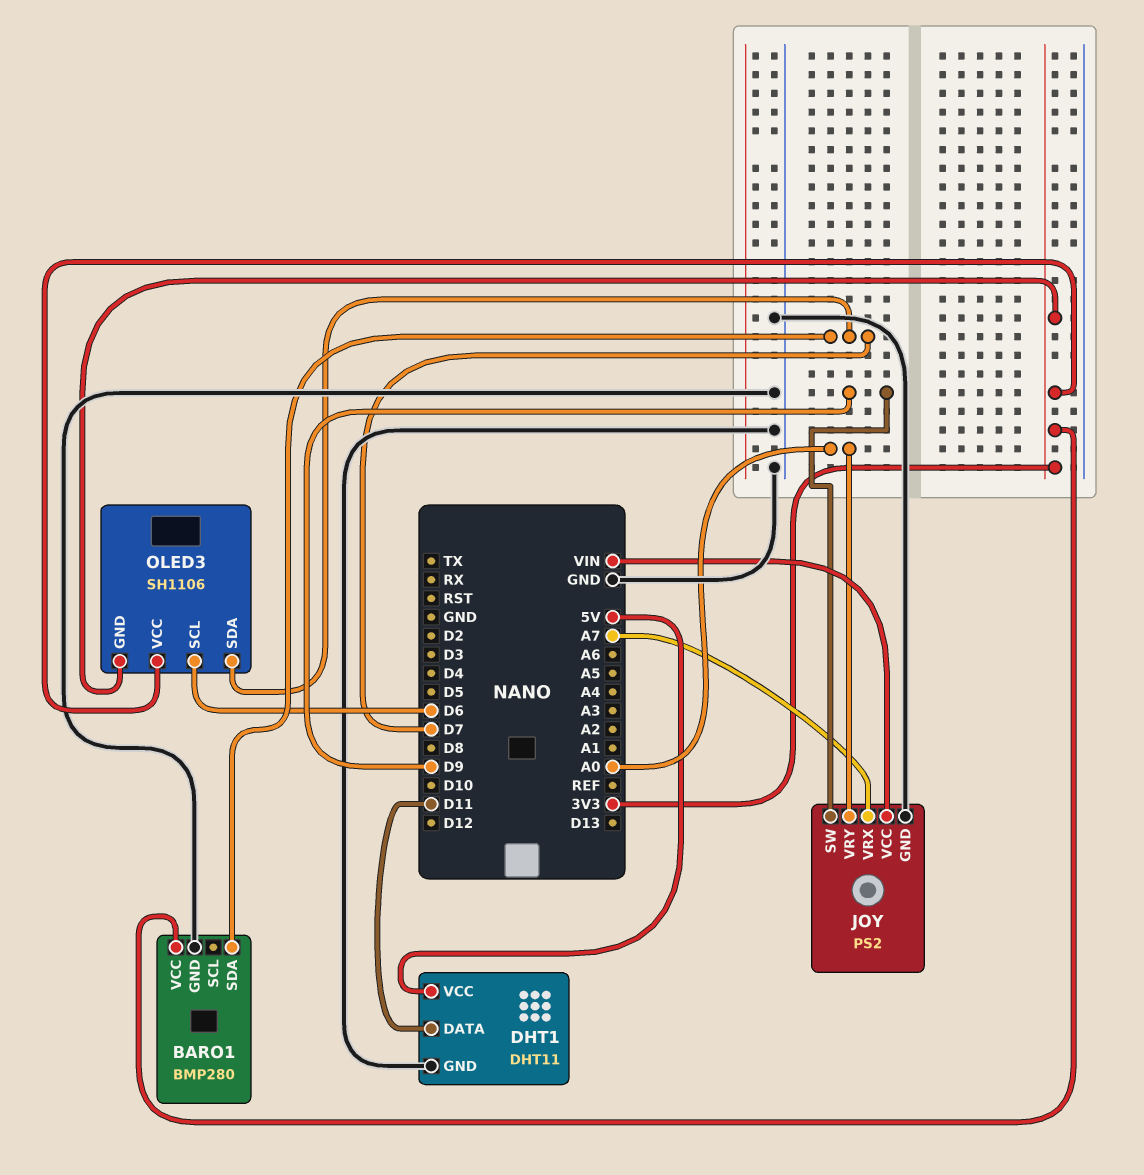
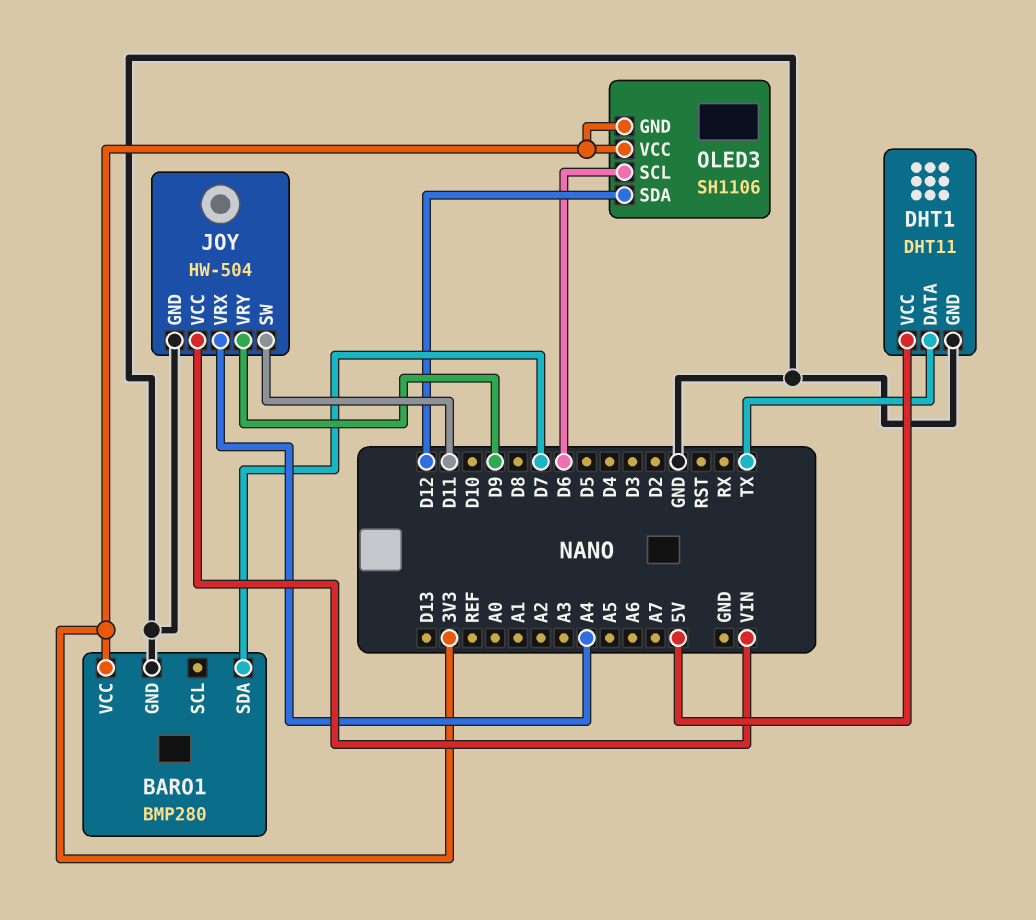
DHT1 pin DATA: D11 -> TX
JOY: PS2 -> HW-504
JOY pin SW: D9 -> D11
JOY pin VRX: A7 -> A4
JOY pin VRY: A0 -> D9
OLED3 pin SDA: D7 -> D12

